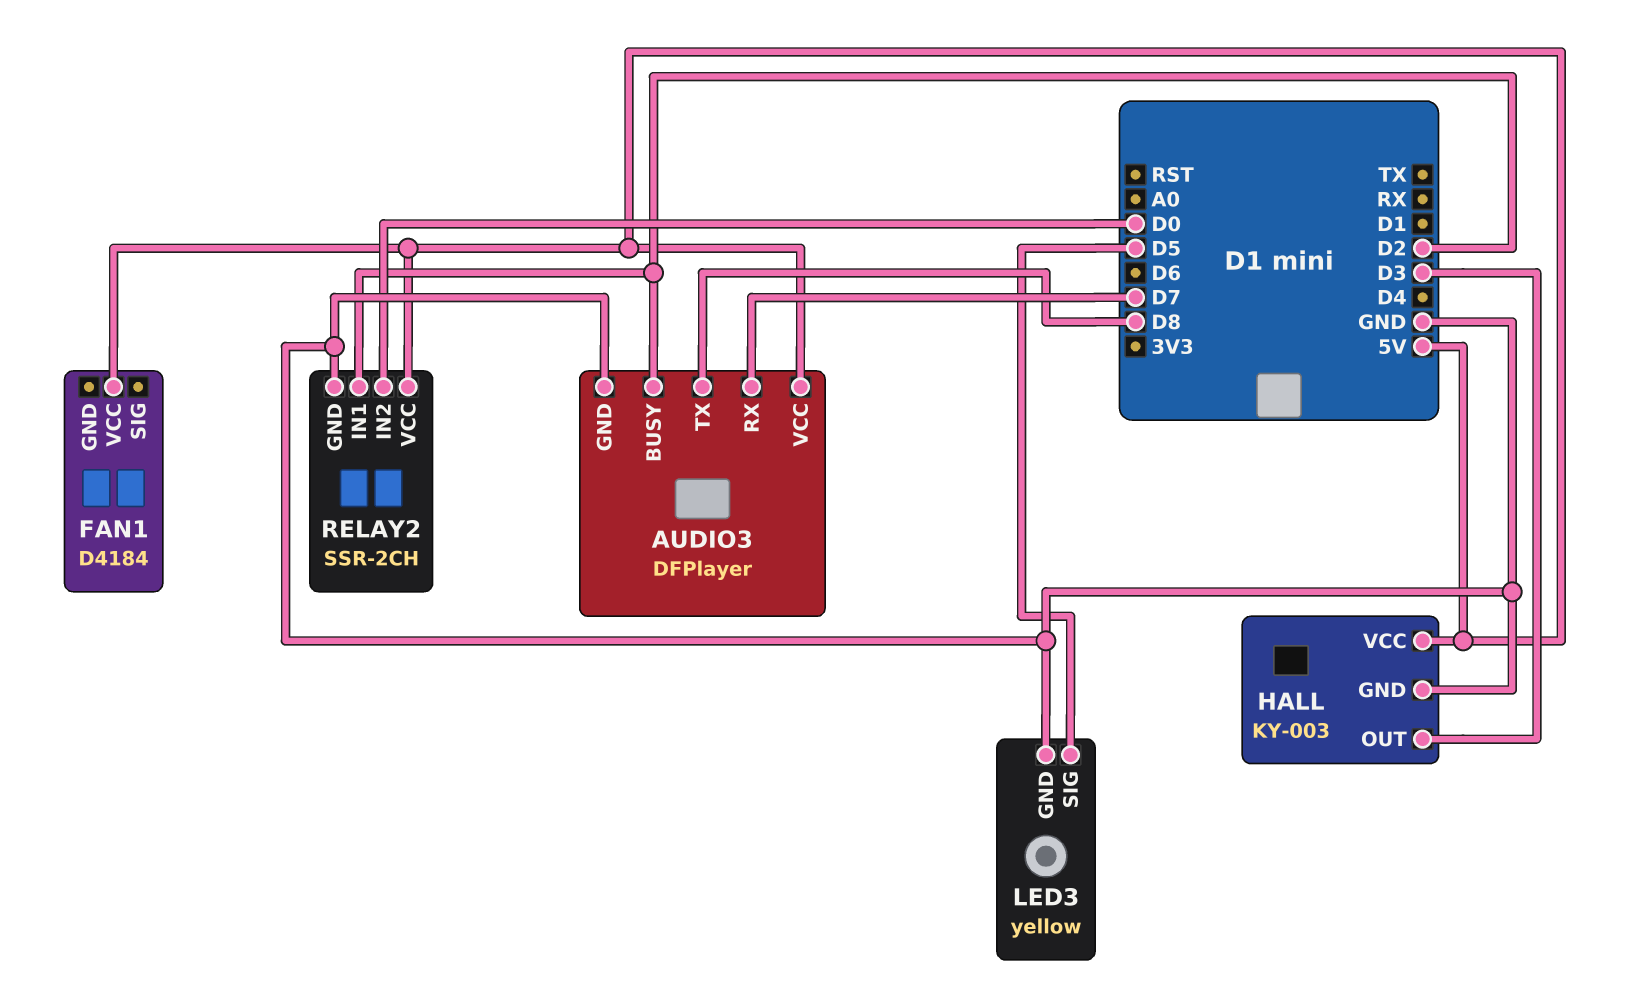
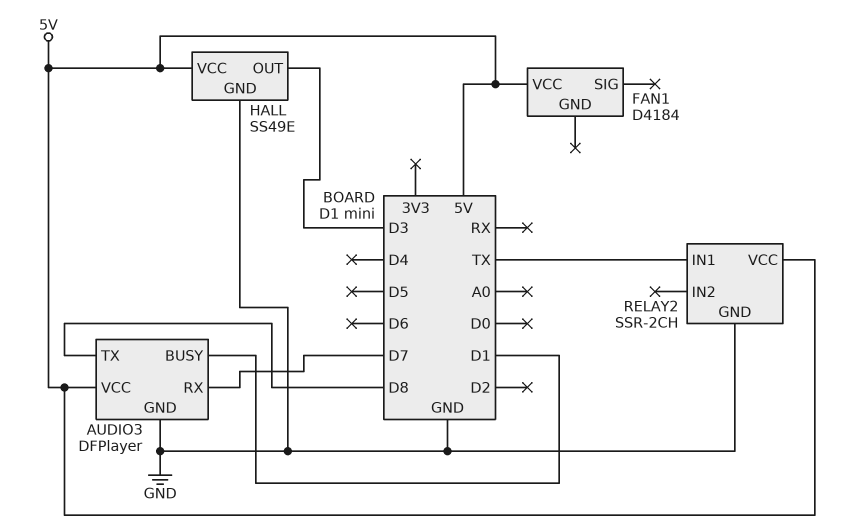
AUDIO3 pin BUSY: D2 -> D1
HALL: KY-003 -> SS49E
LED3: yellow -> none
LED3 pin GND: GND -> none
LED3 pin SIG: D5 -> none
RELAY2 pin IN1: D2 -> TX
RELAY2 pin IN2: D0 -> none

